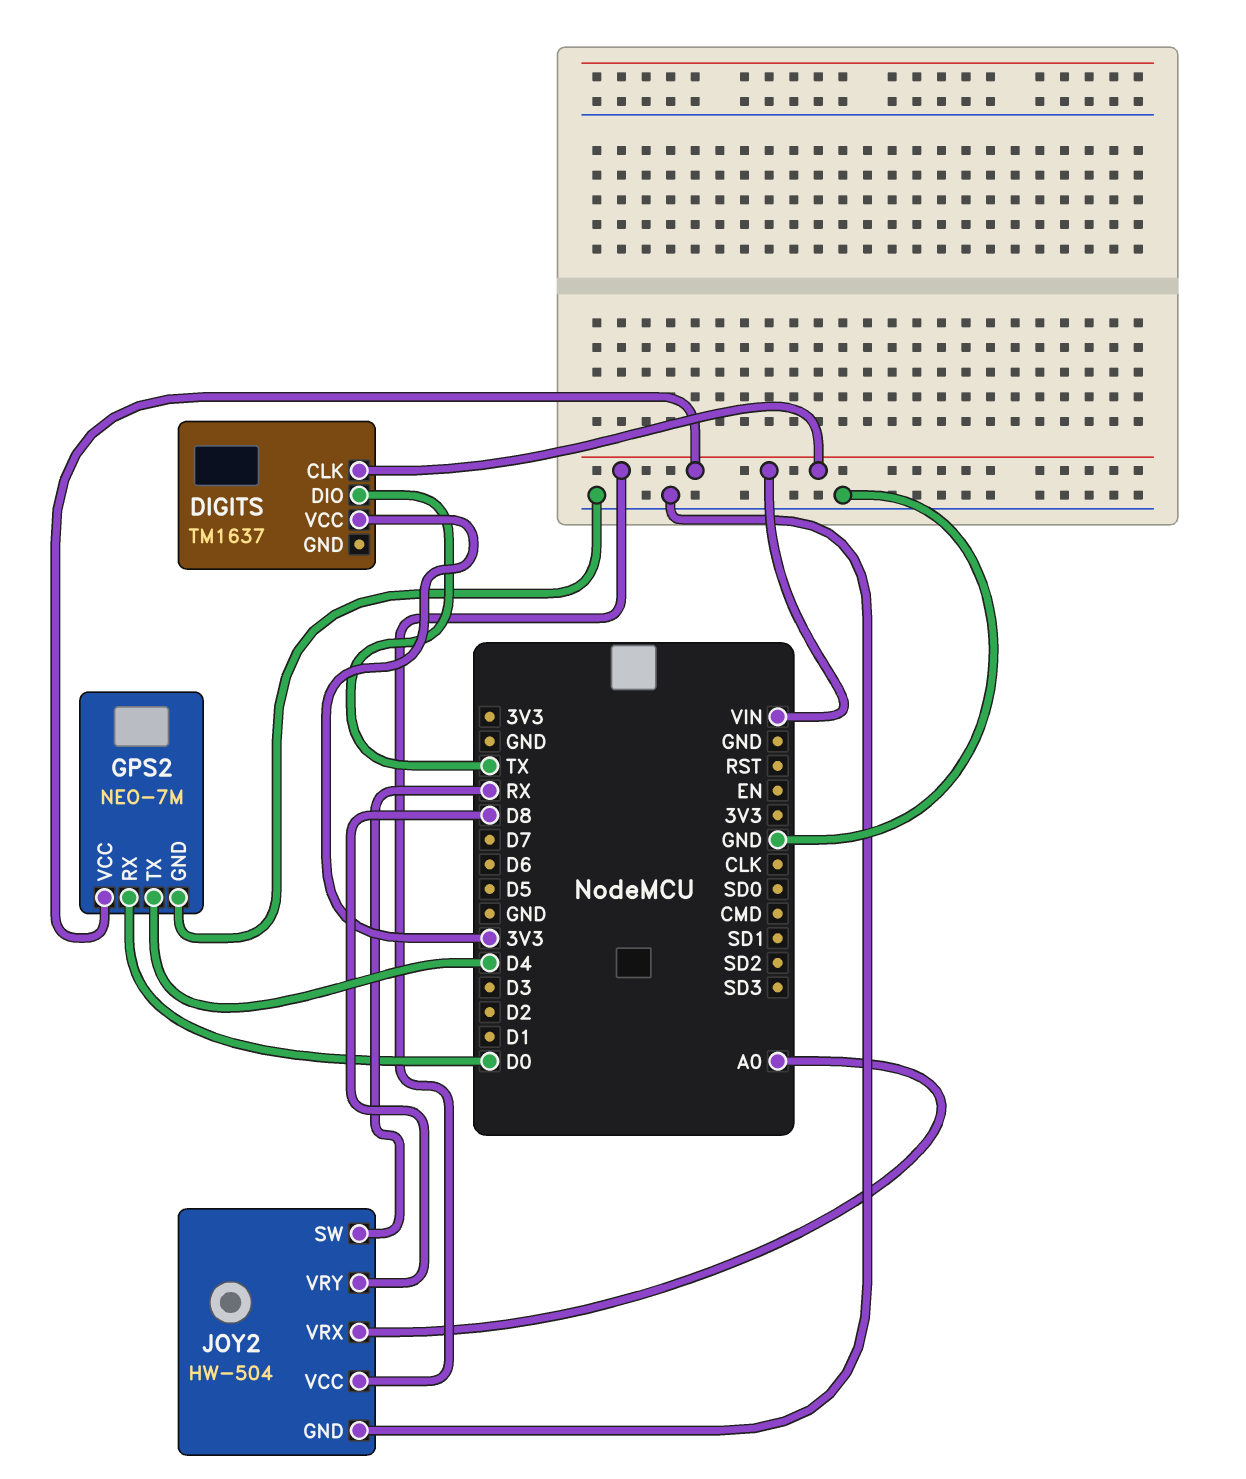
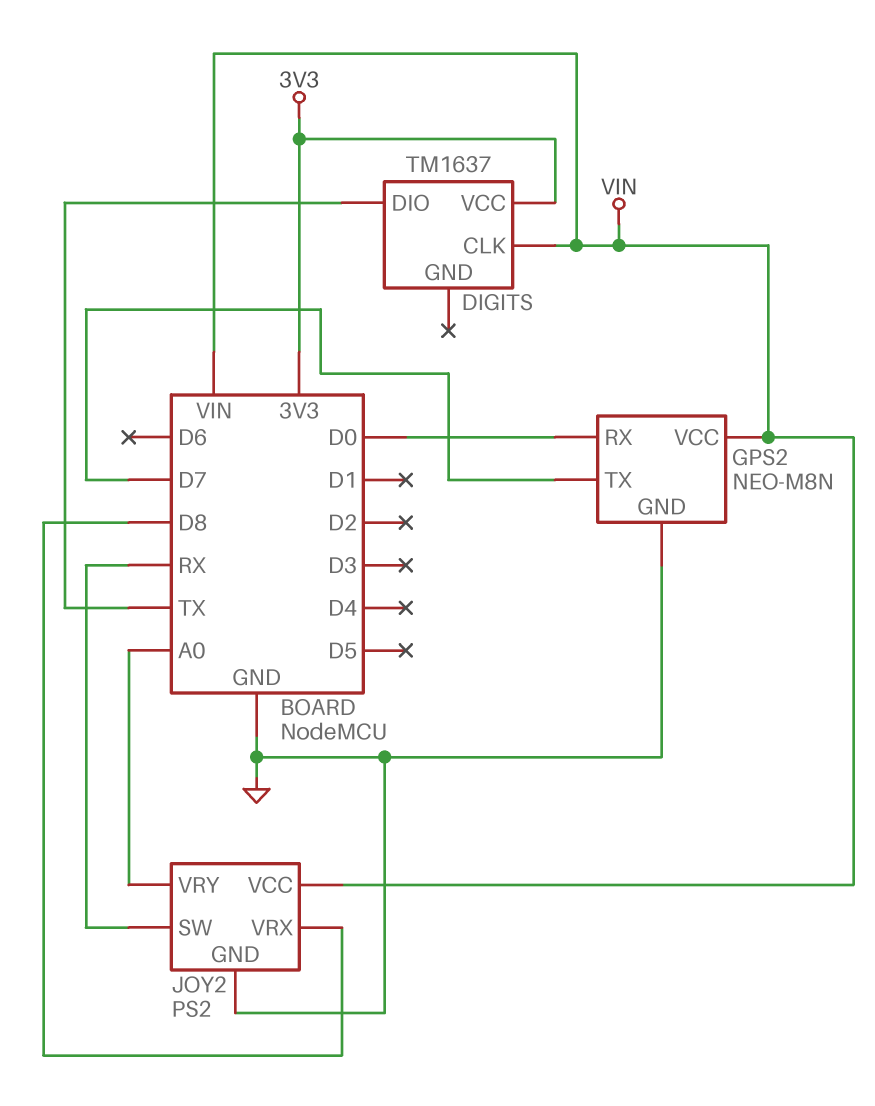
GPS2: NEO-7M -> NEO-M8N
GPS2 pin TX: D4 -> D7
JOY2: HW-504 -> PS2
JOY2 pin VRX: A0 -> D8
JOY2 pin VRY: D8 -> A0

